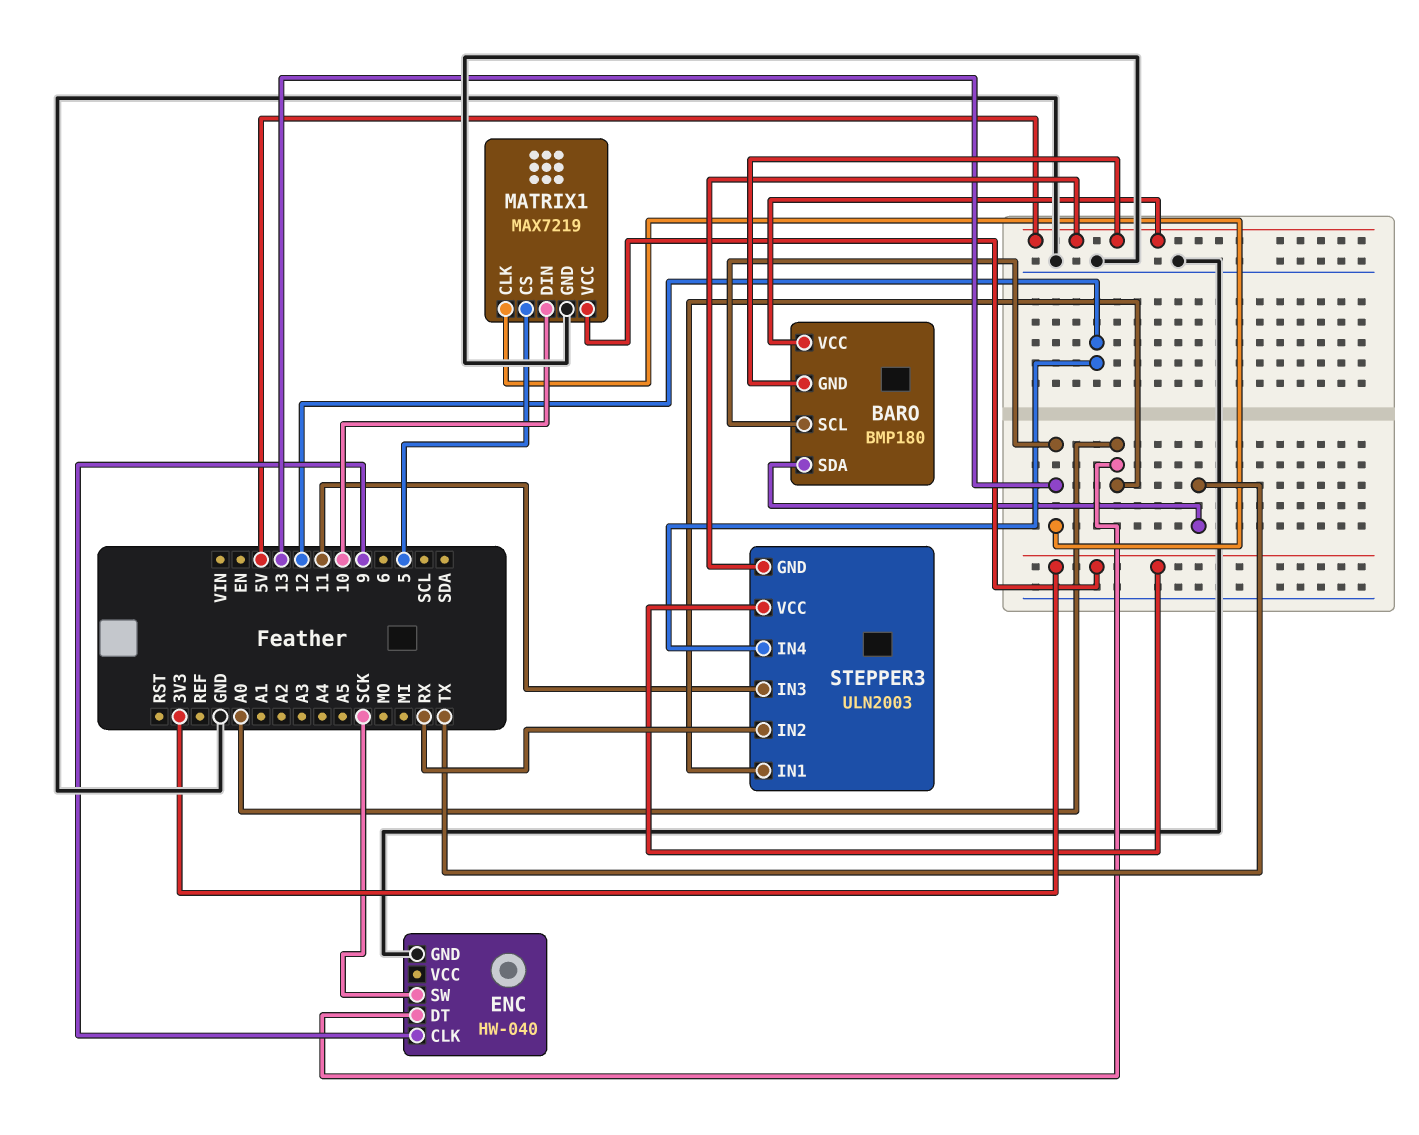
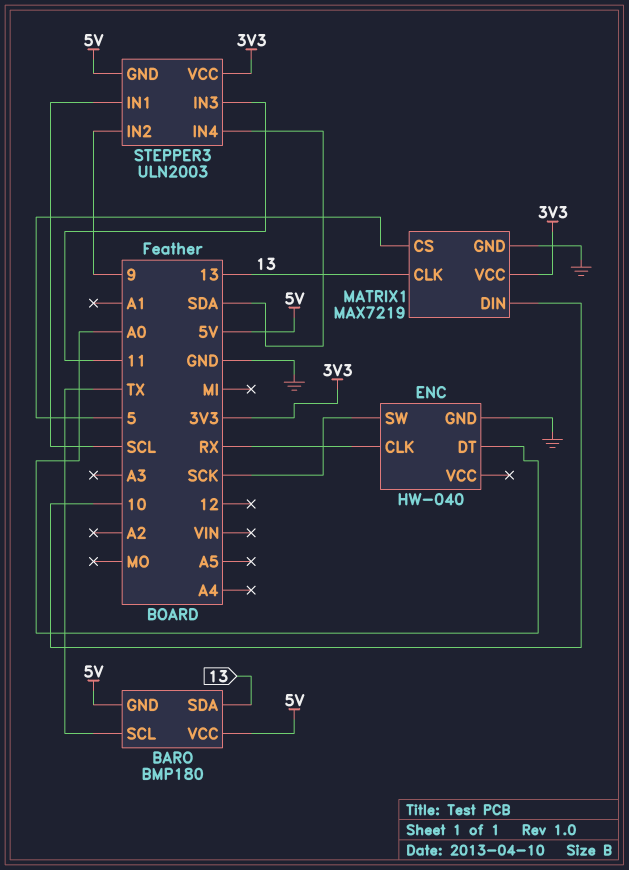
BARO pin SCL: 13 -> TX
BARO pin SDA: TX -> 13
ENC pin CLK: 9 -> RX
STEPPER3 pin IN1: A0 -> SCL
STEPPER3 pin IN2: RX -> 9
STEPPER3 pin IN4: 12 -> SDA

